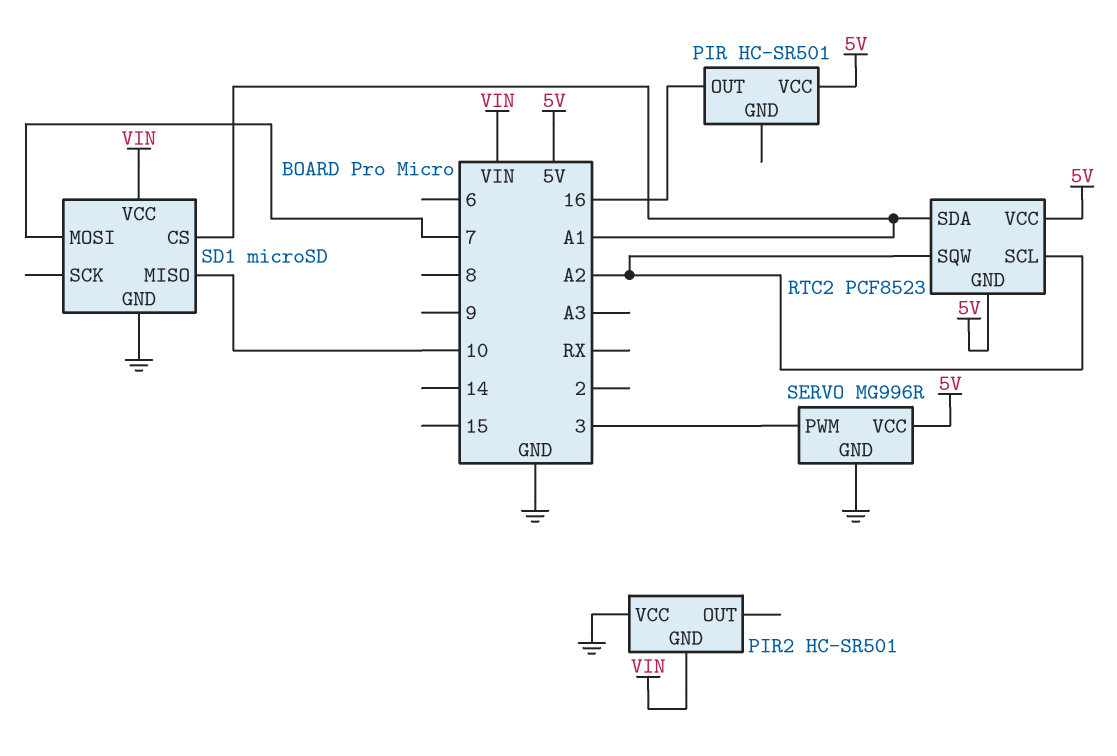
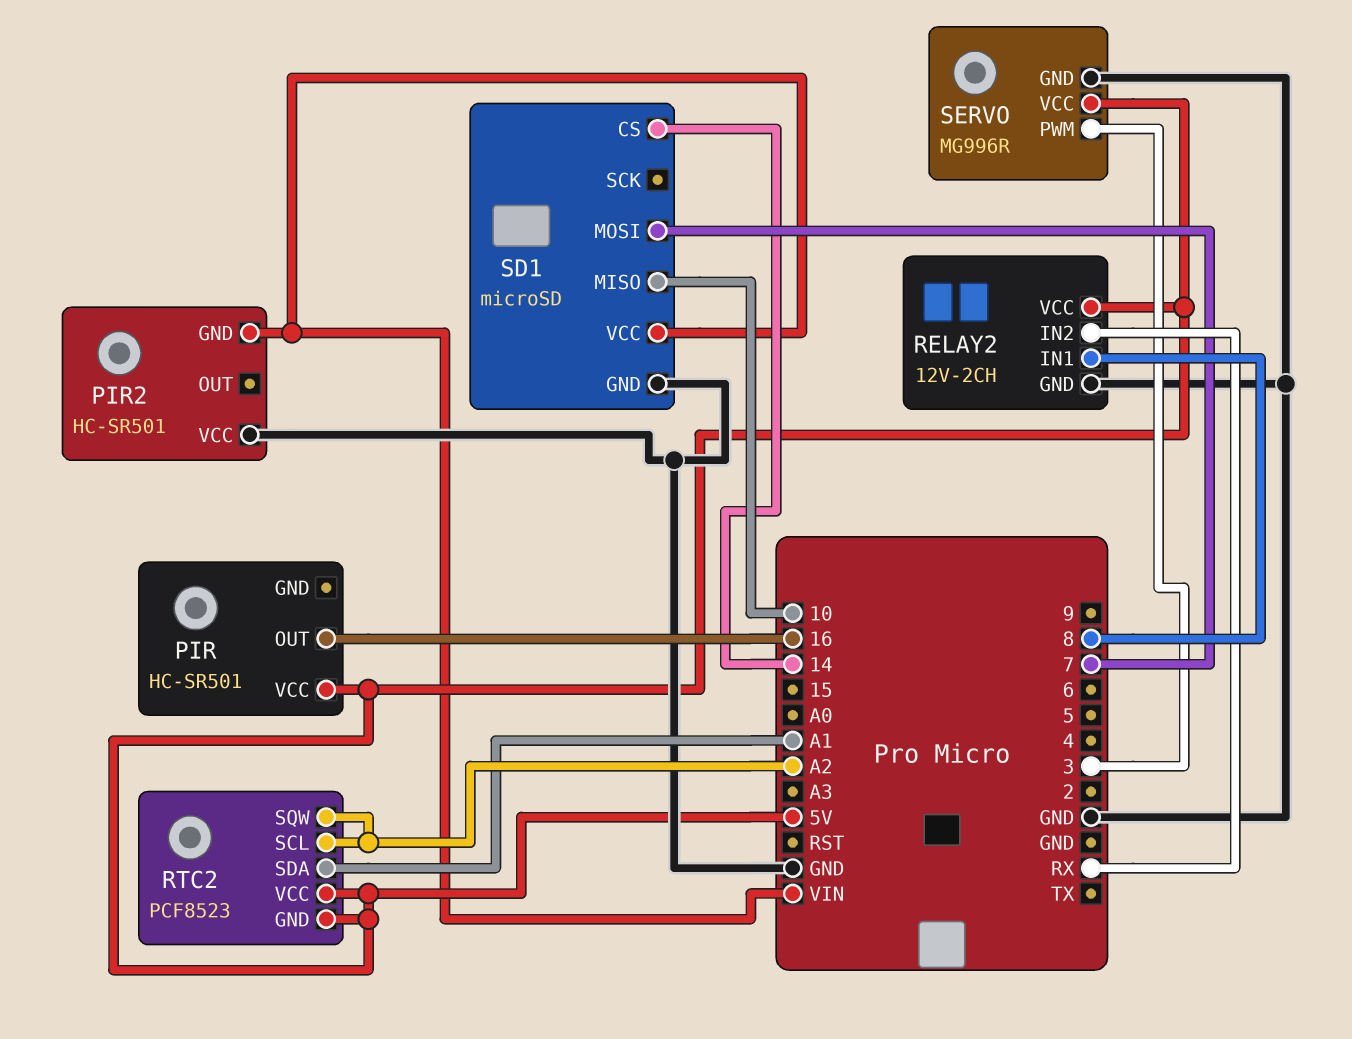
RELAY2: none -> 12V-2CH
RELAY2 pin GND: none -> GND
RELAY2 pin IN1: none -> 8
RELAY2 pin IN2: none -> RX
RELAY2 pin VCC: none -> 5V
SD1 pin CS: A1 -> 14

